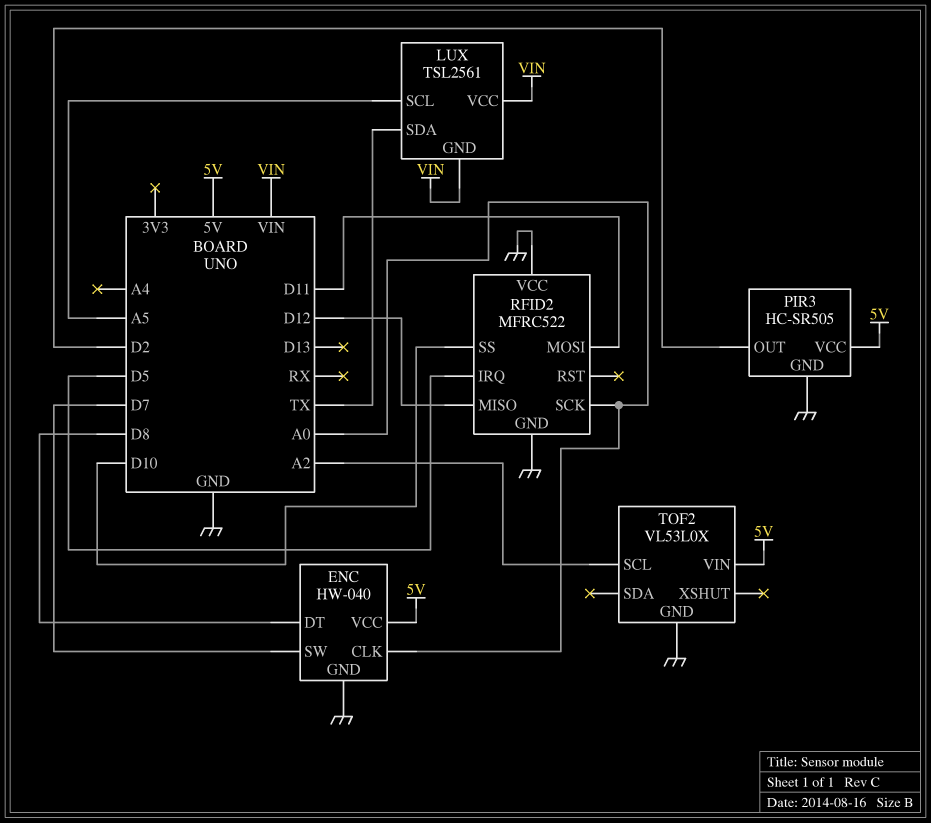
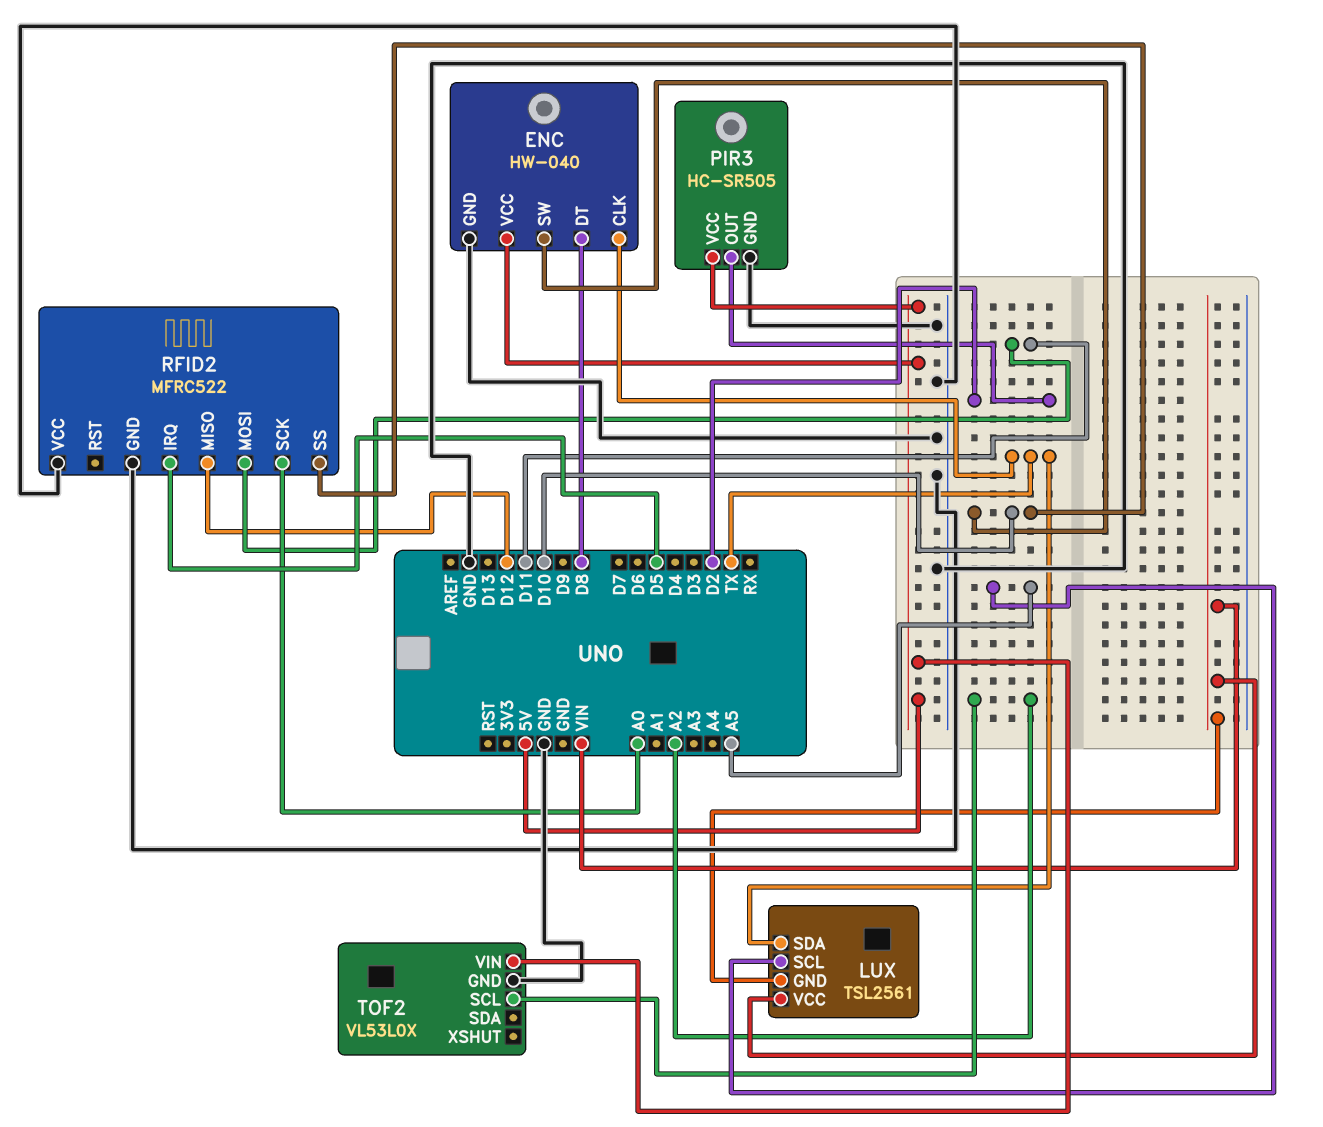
ENC pin CLK: A0 -> TX
ENC pin SW: D7 -> D10

